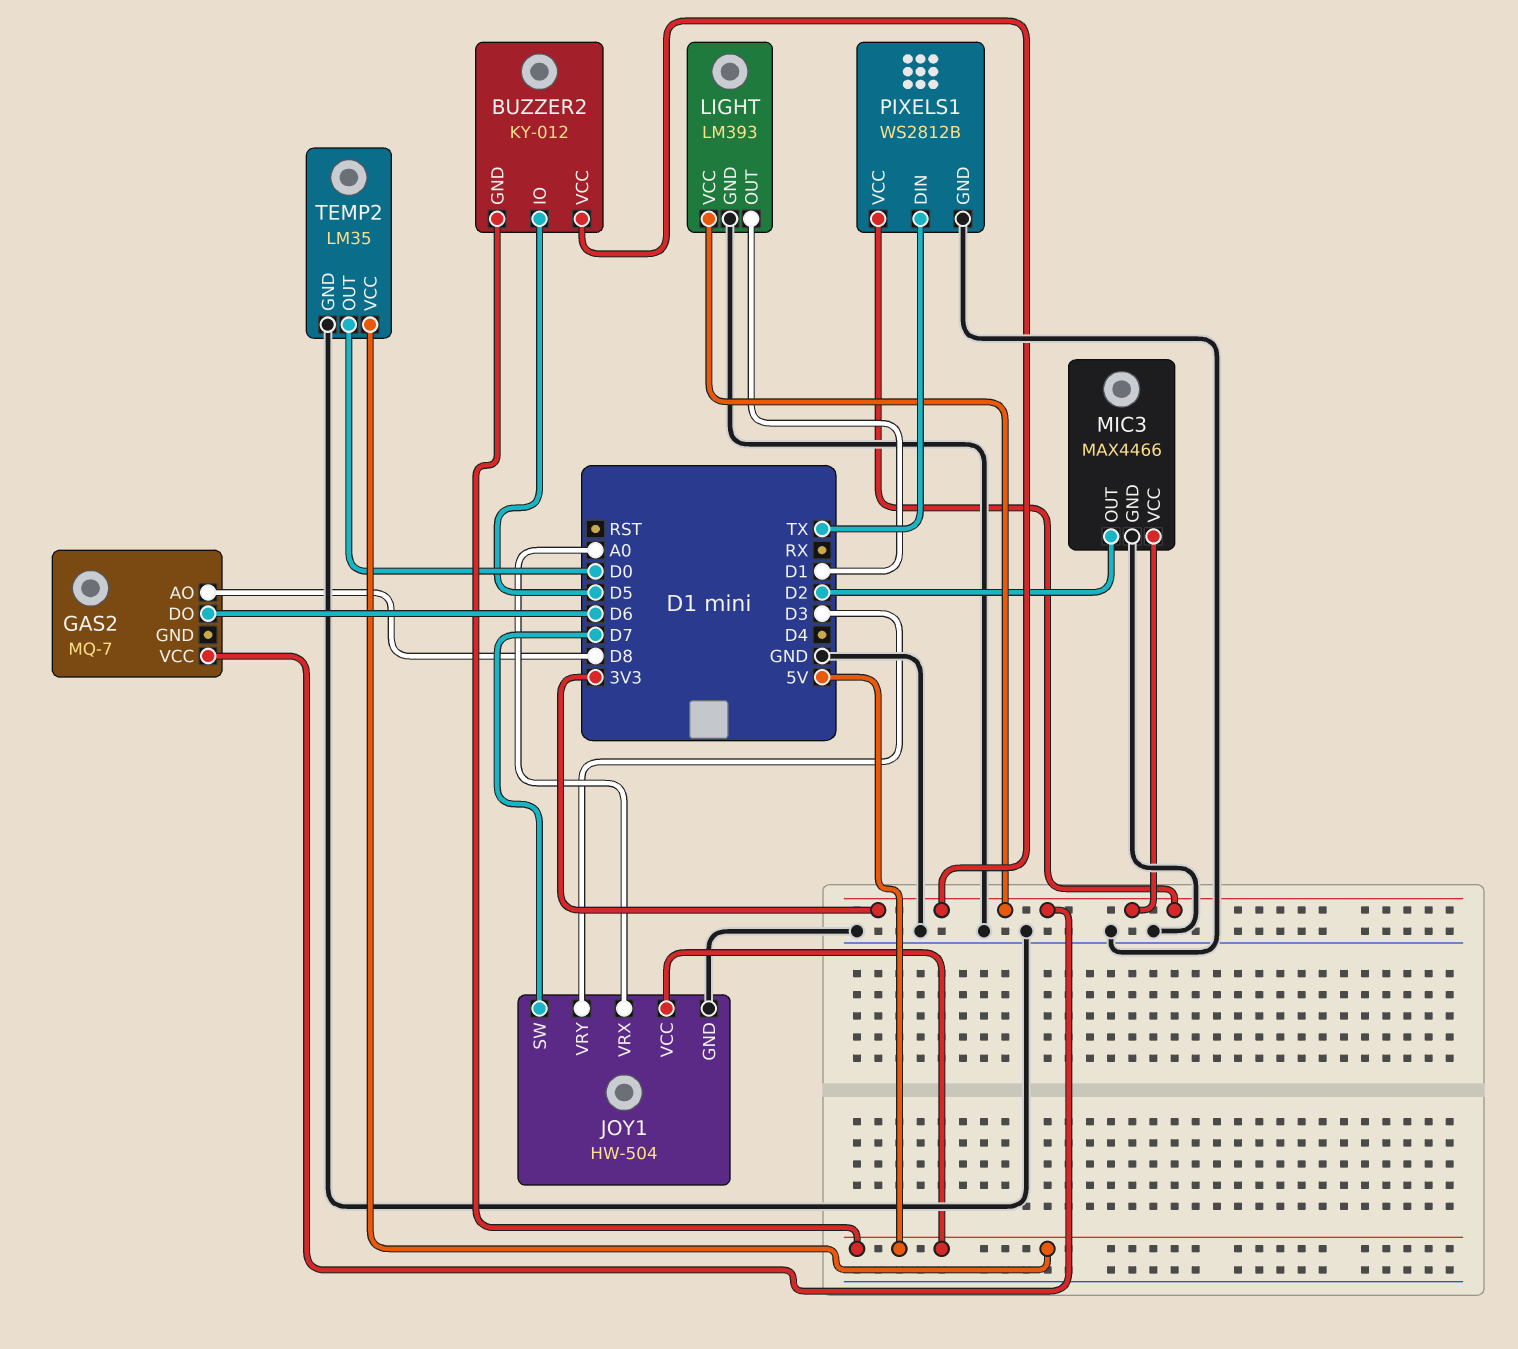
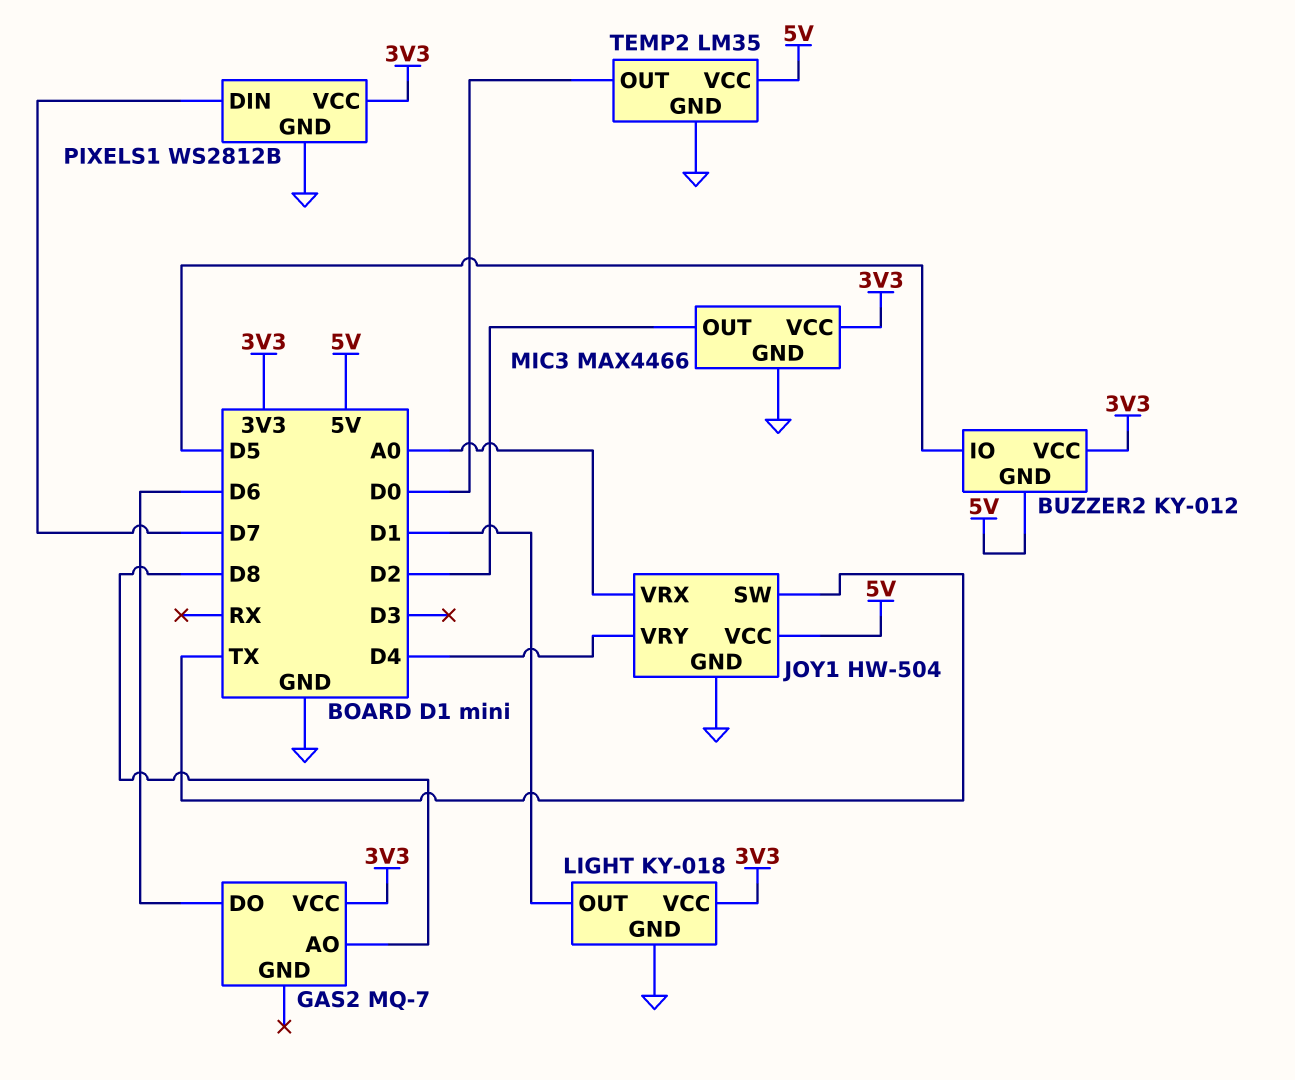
JOY1 pin SW: D7 -> TX
JOY1 pin VRY: D3 -> D4
LIGHT: LM393 -> KY-018
PIXELS1 pin DIN: TX -> D7

